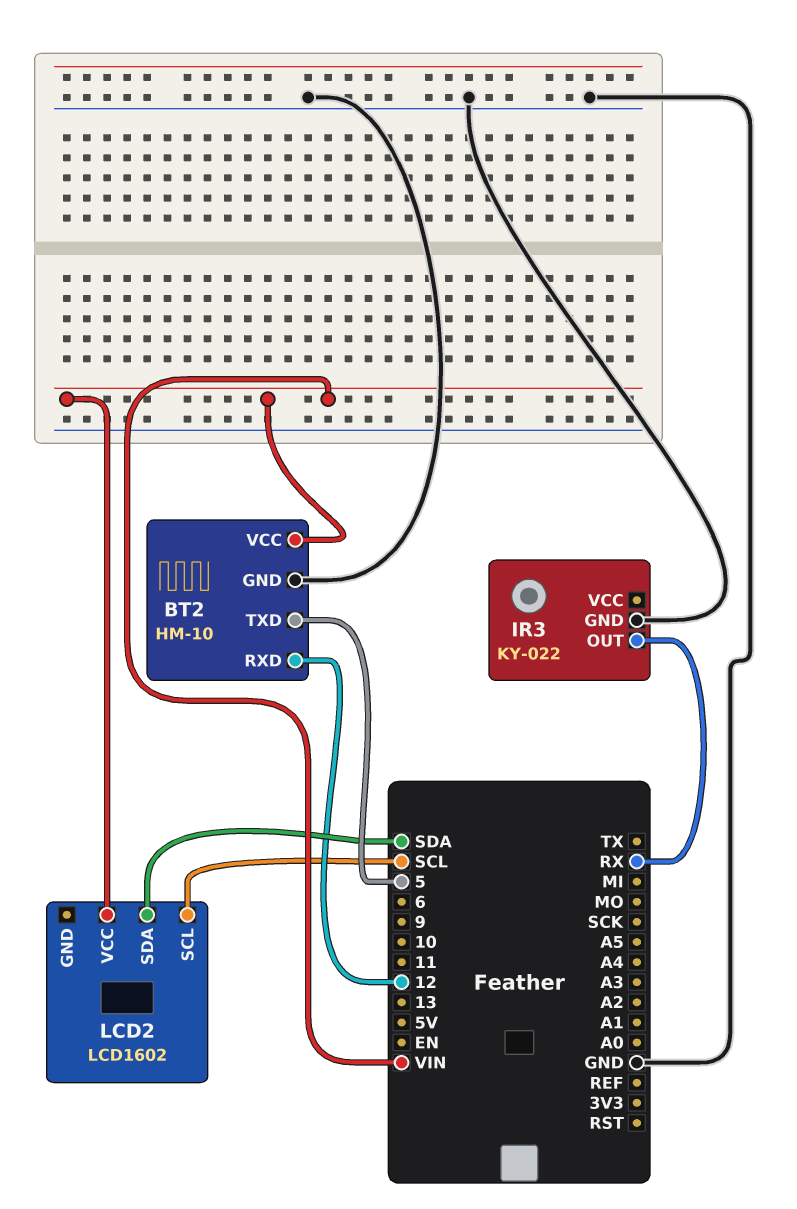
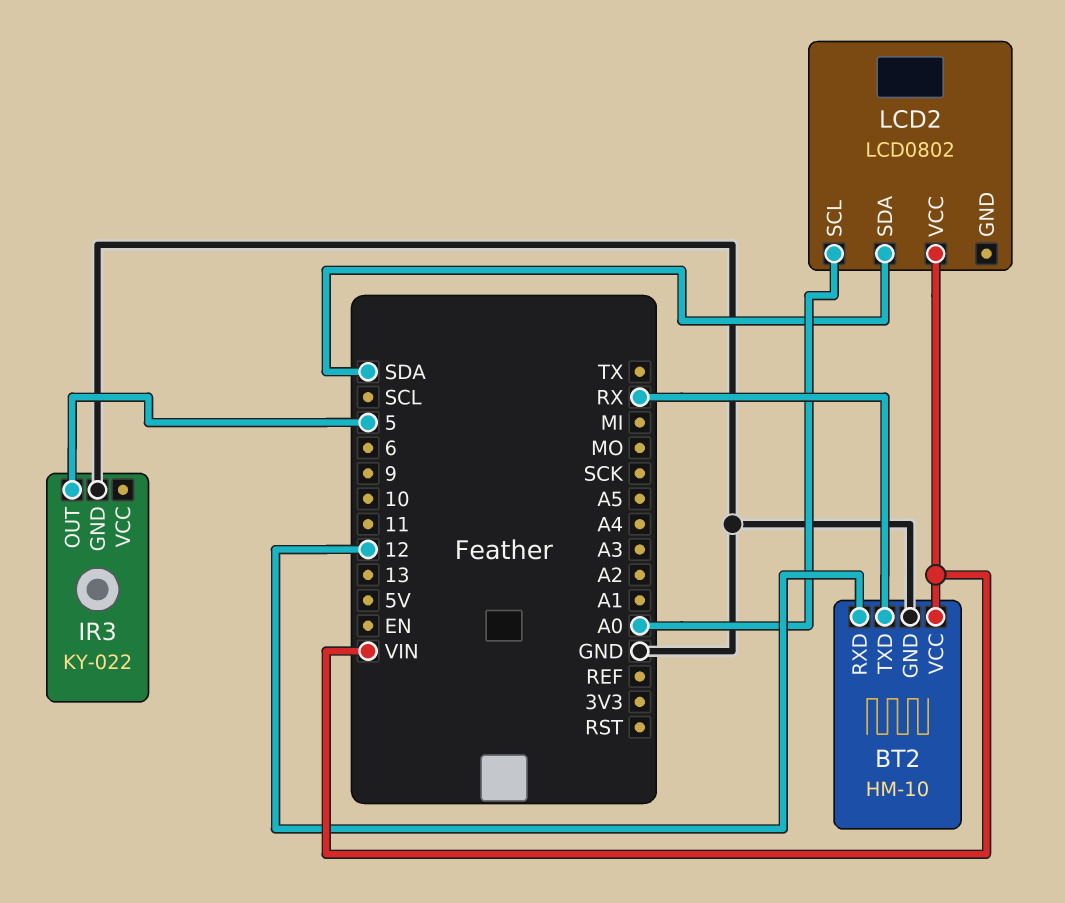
BT2 pin TXD: 5 -> RX
IR3 pin OUT: RX -> 5
LCD2: LCD1602 -> LCD0802
LCD2 pin SCL: SCL -> A0

